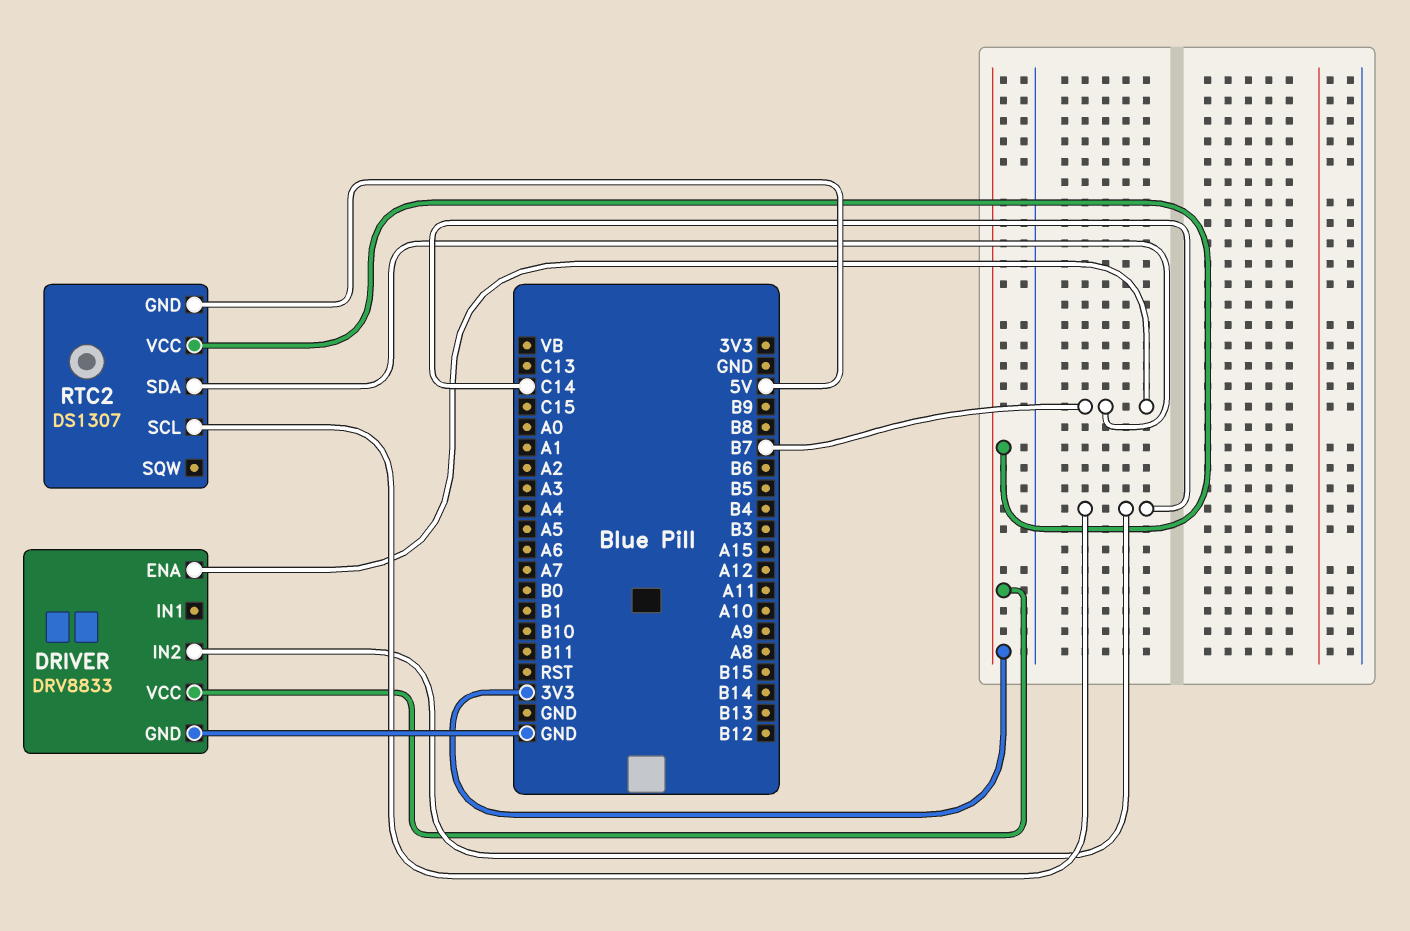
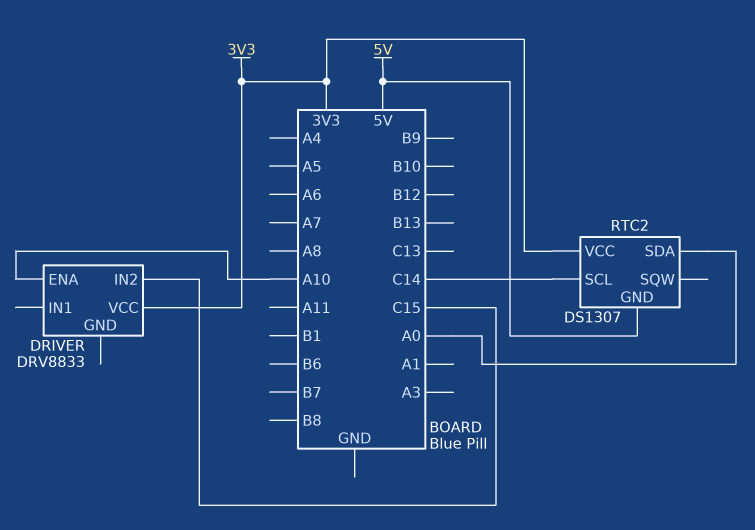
DRIVER pin ENA: B7 -> A10
DRIVER pin GND: GND -> none
DRIVER pin IN2: C14 -> C15
RTC2 pin SDA: B7 -> A0

